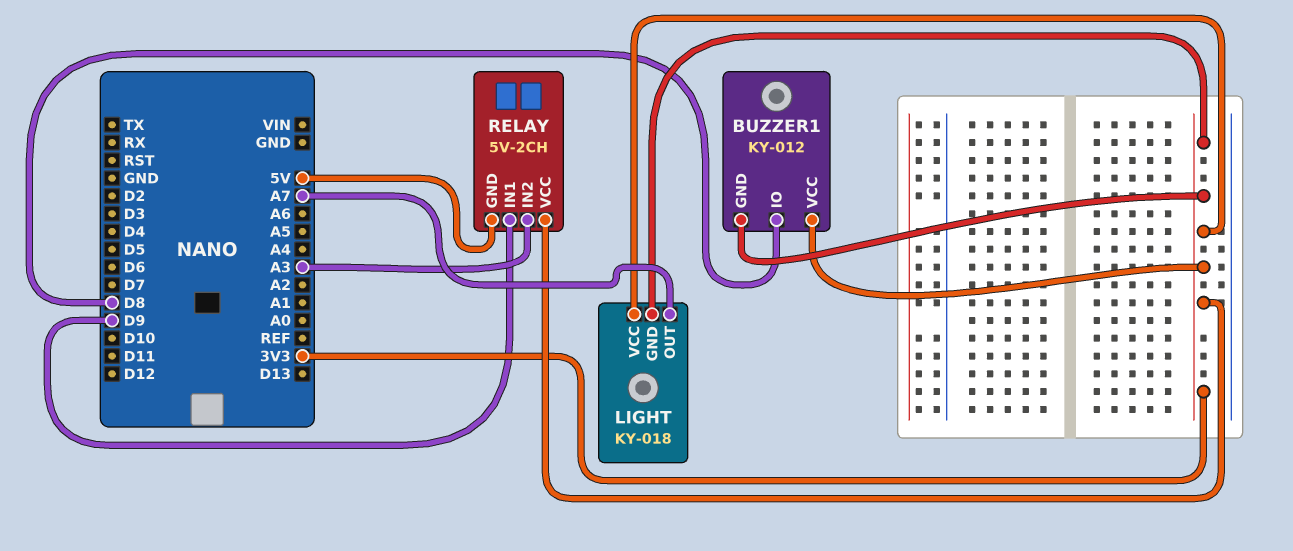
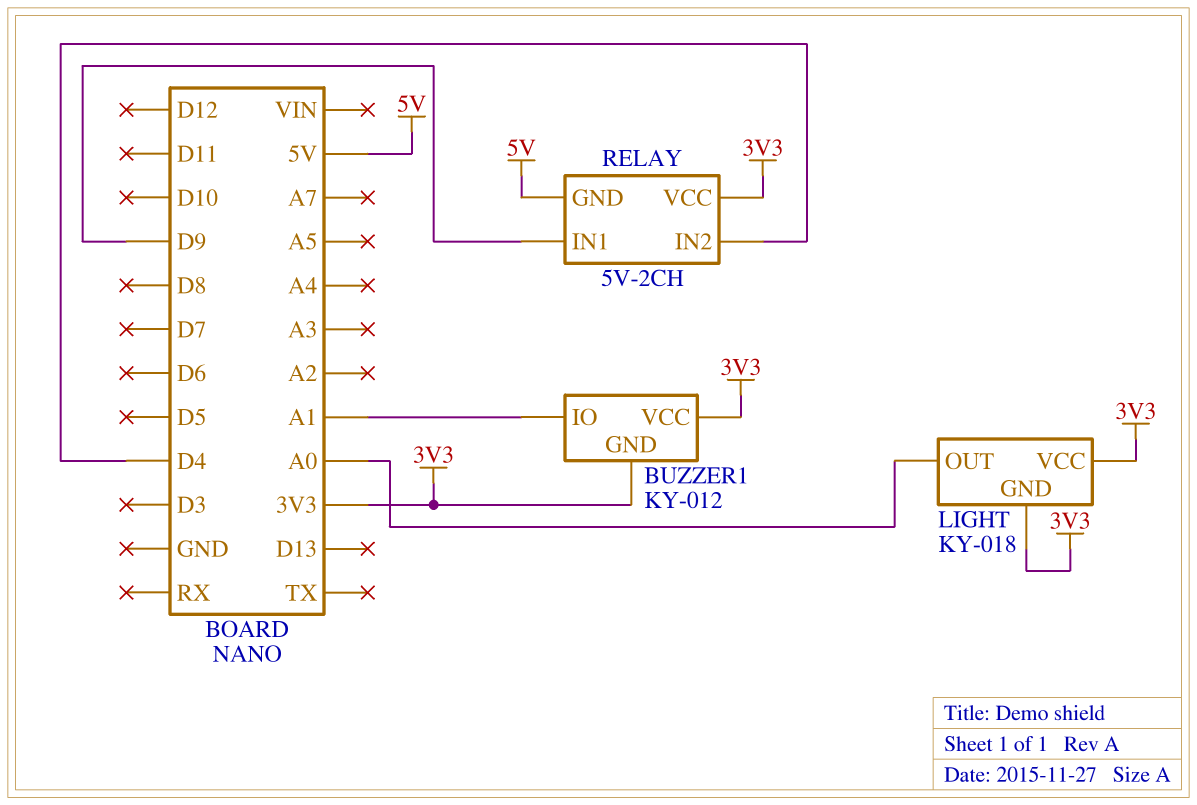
BUZZER1 pin IO: D8 -> A1
LIGHT pin OUT: A7 -> A0
RELAY pin IN2: A3 -> D4

